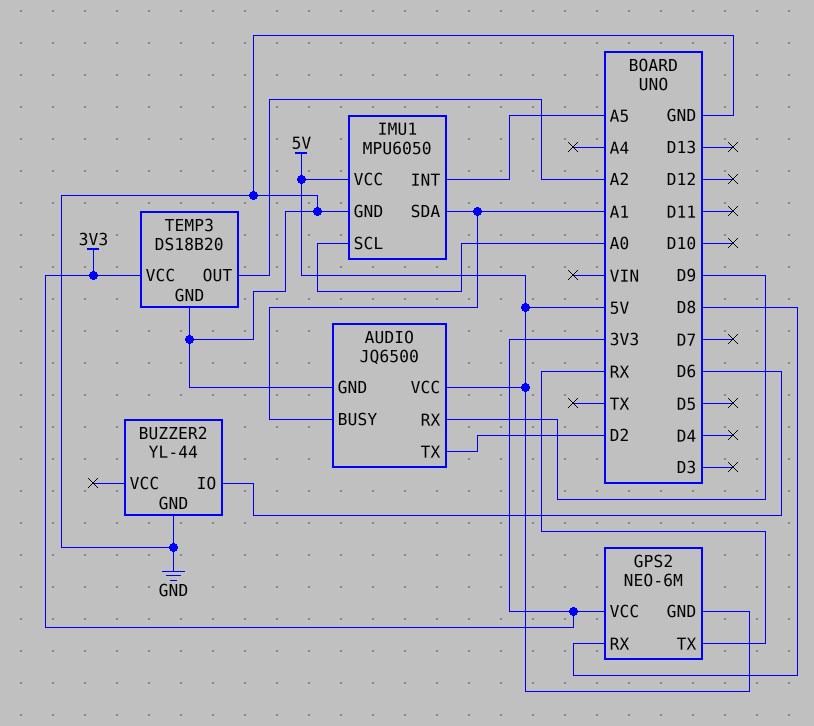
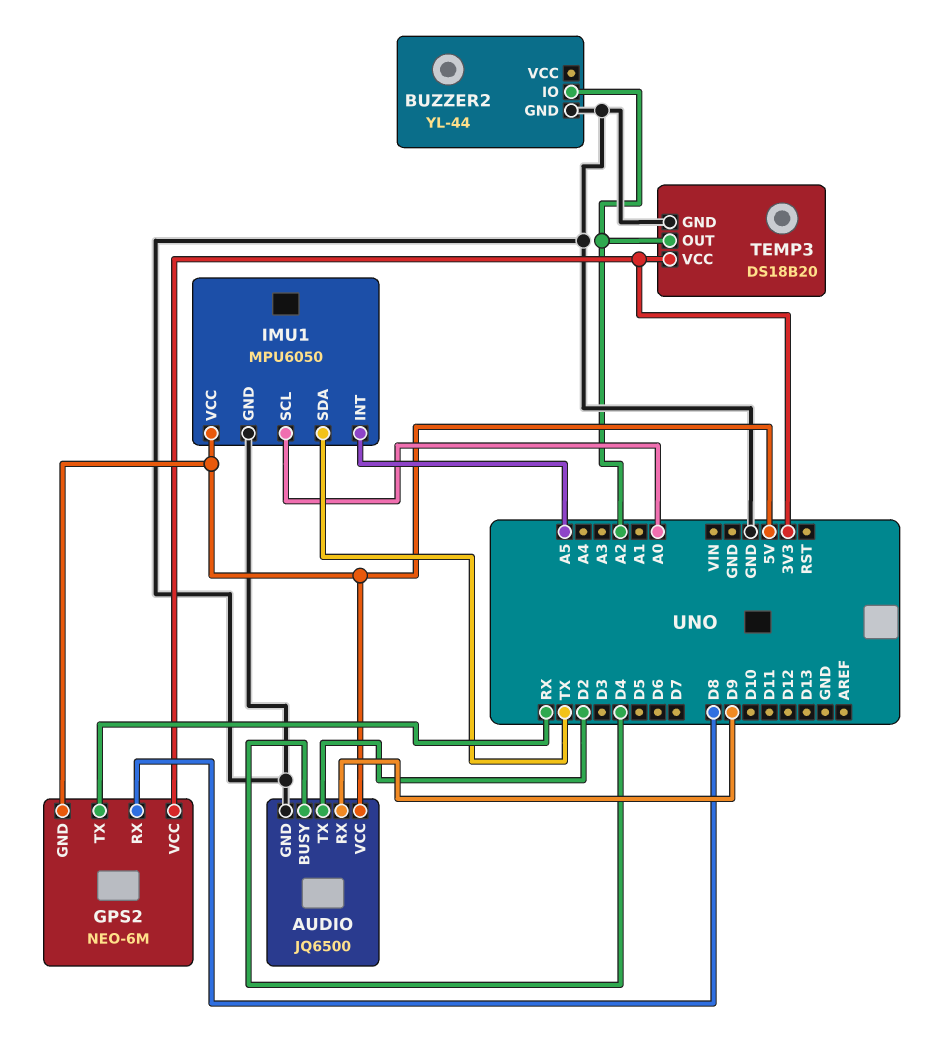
AUDIO pin BUSY: A1 -> D4
BUZZER2 pin IO: D6 -> A2
IMU1 pin SDA: A1 -> TX

